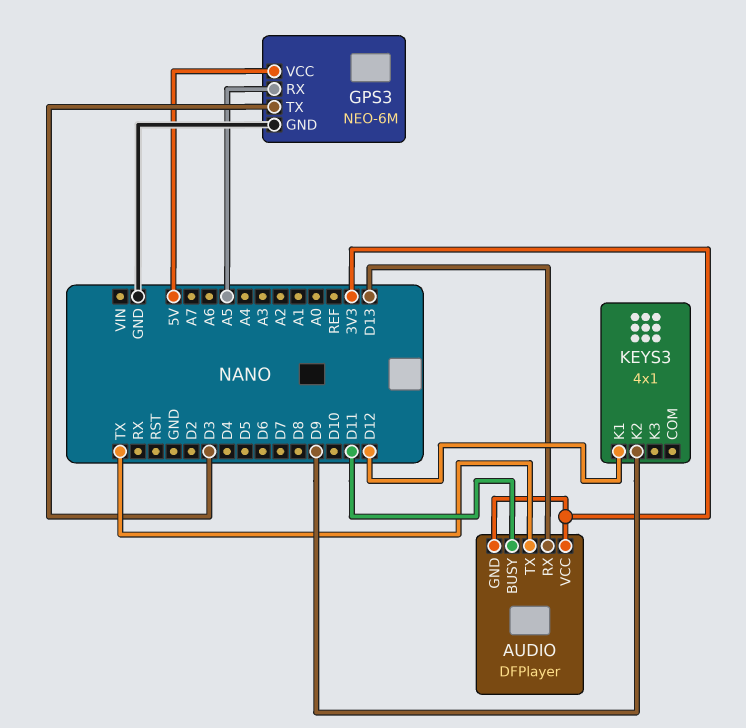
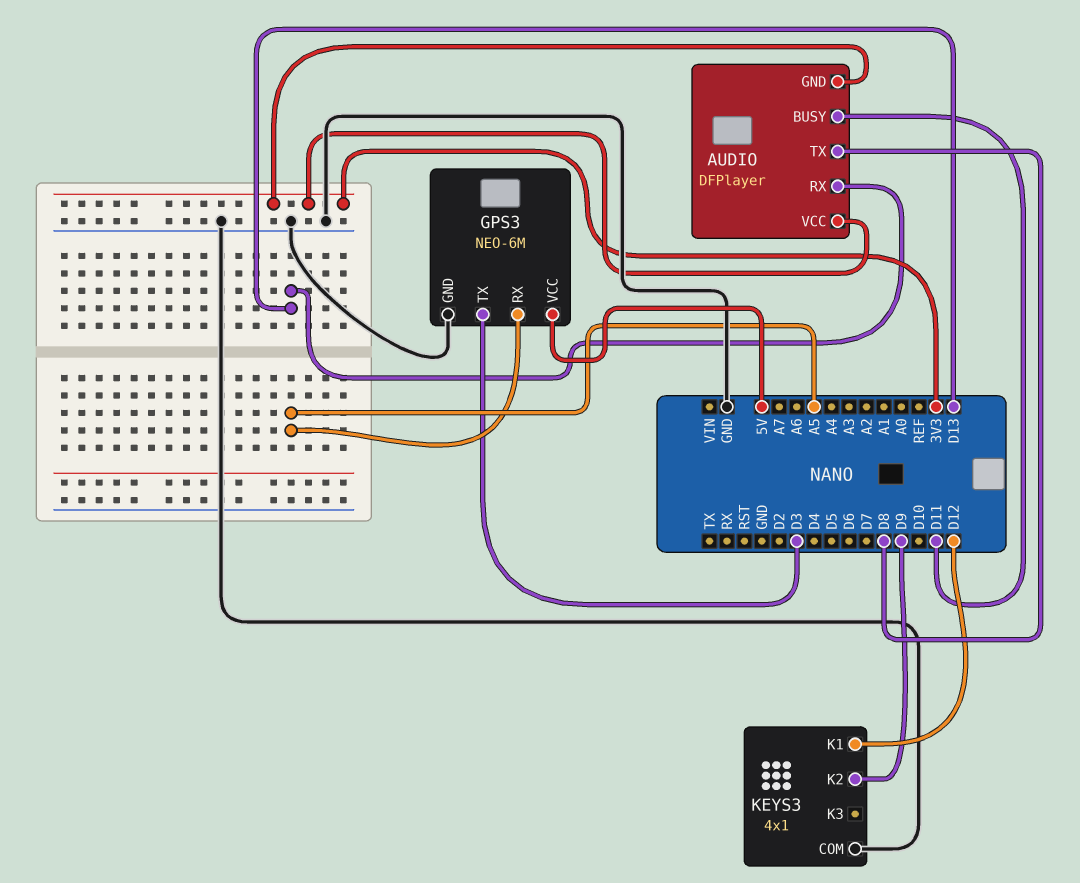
AUDIO pin TX: TX -> D8
KEYS3 pin COM: none -> GND

